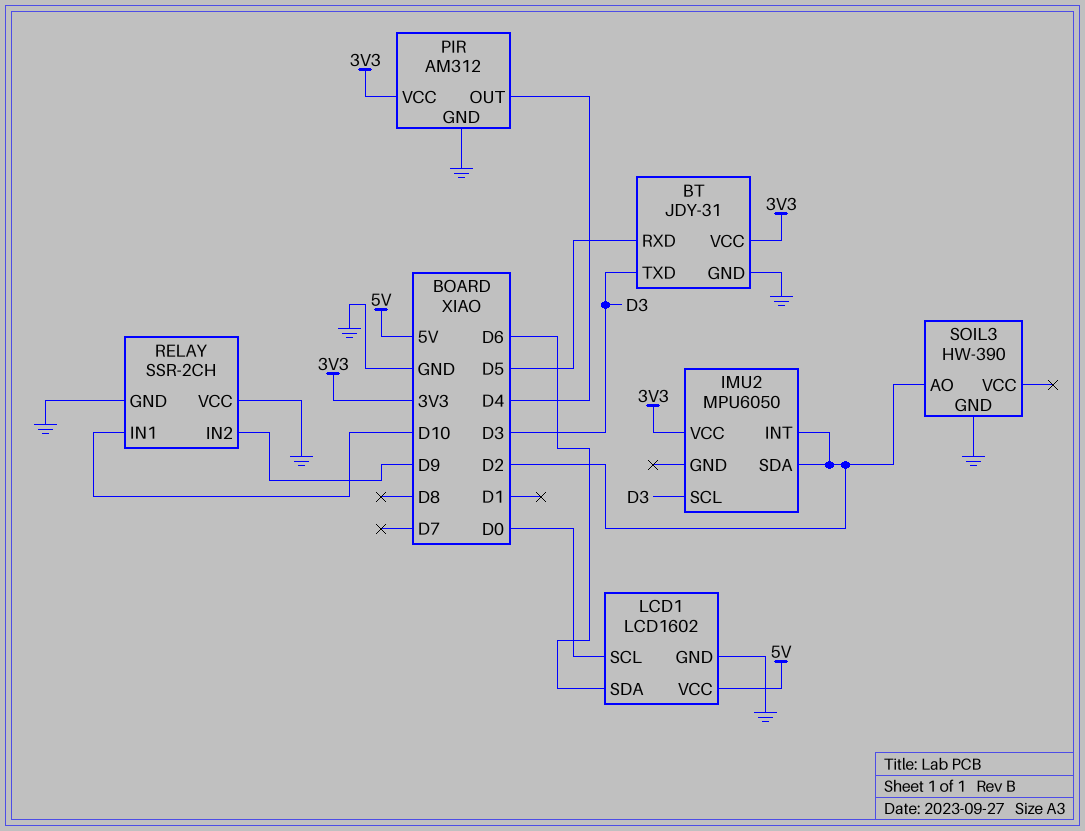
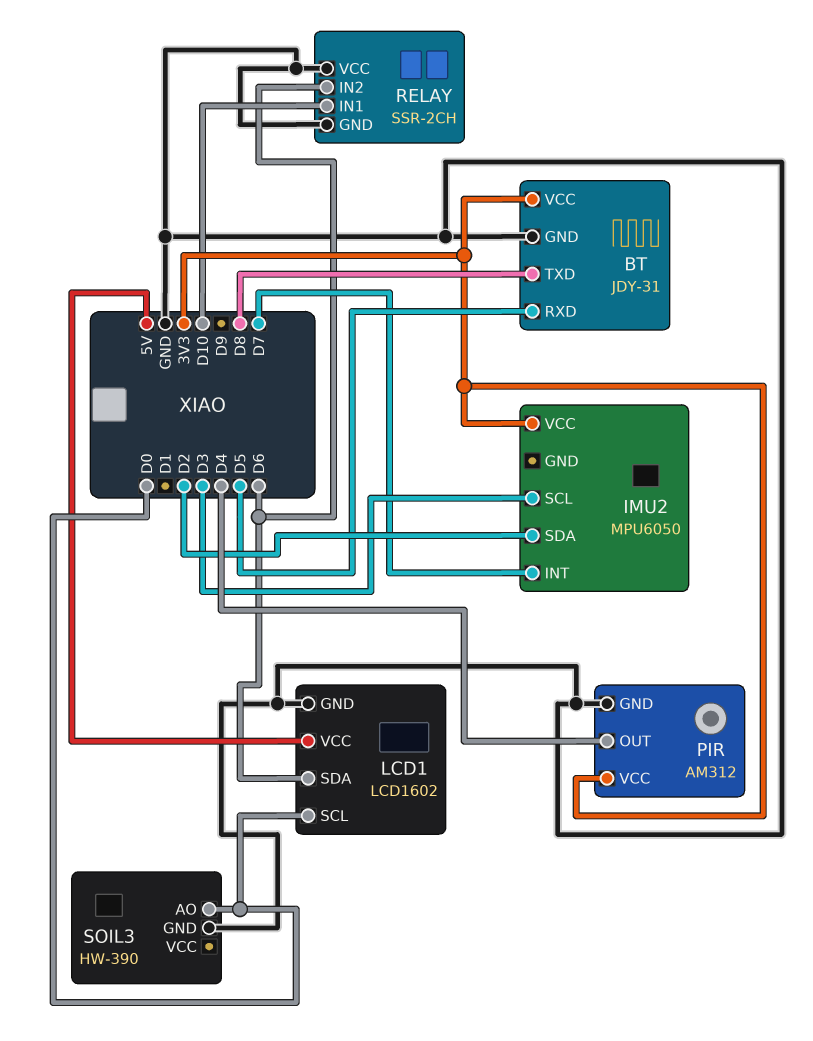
BT pin TXD: D3 -> D8
IMU2 pin INT: D2 -> D7
RELAY pin IN2: D9 -> D6
SOIL3 pin AO: D2 -> D0

